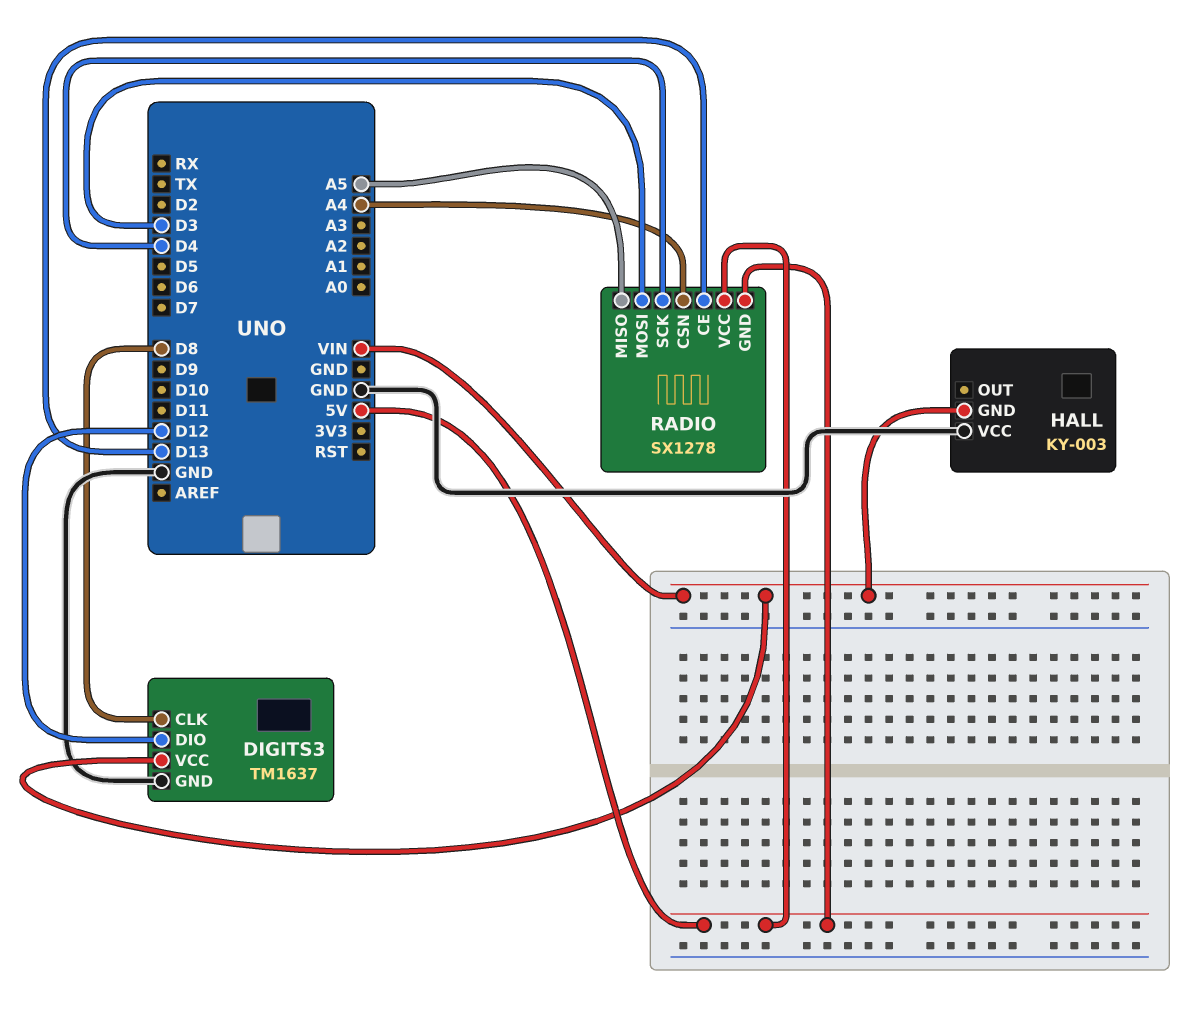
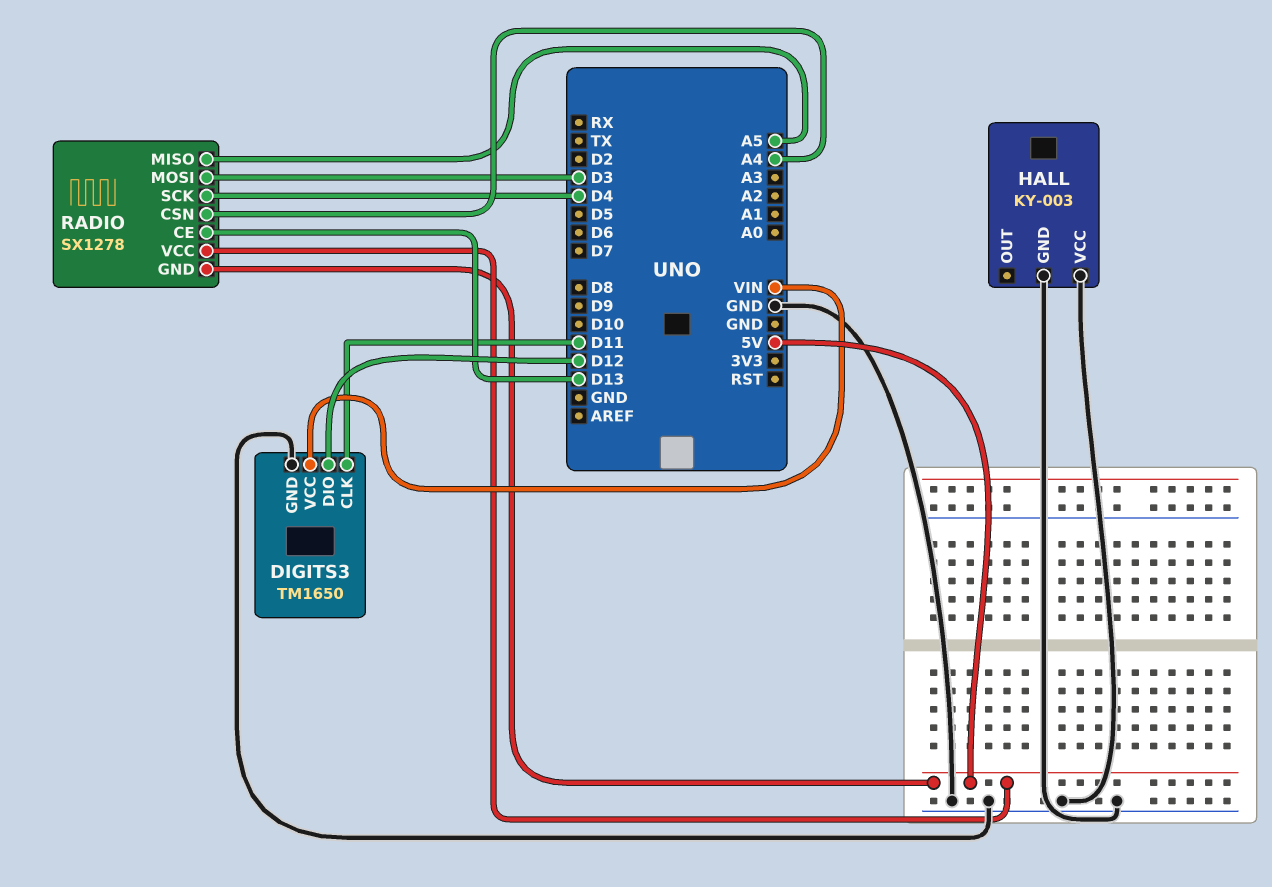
DIGITS3: TM1637 -> TM1650
DIGITS3 pin CLK: D8 -> D11
HALL pin GND: VIN -> GND

